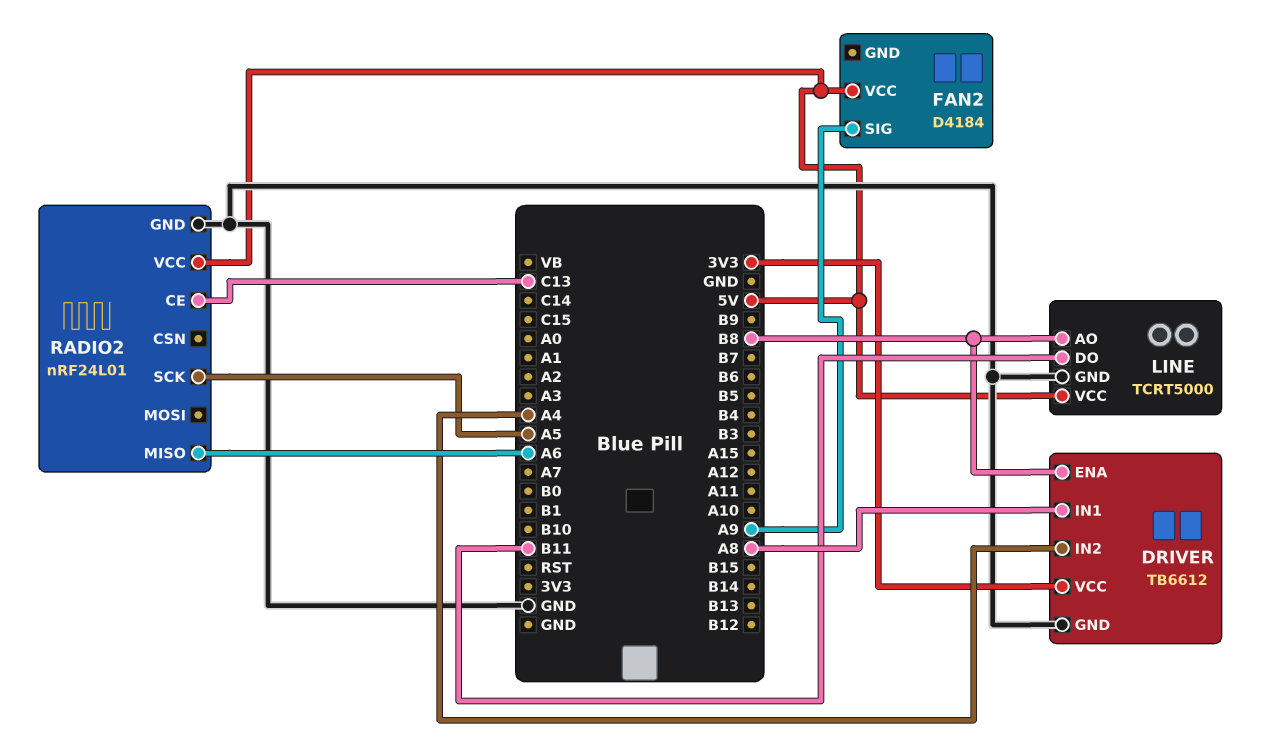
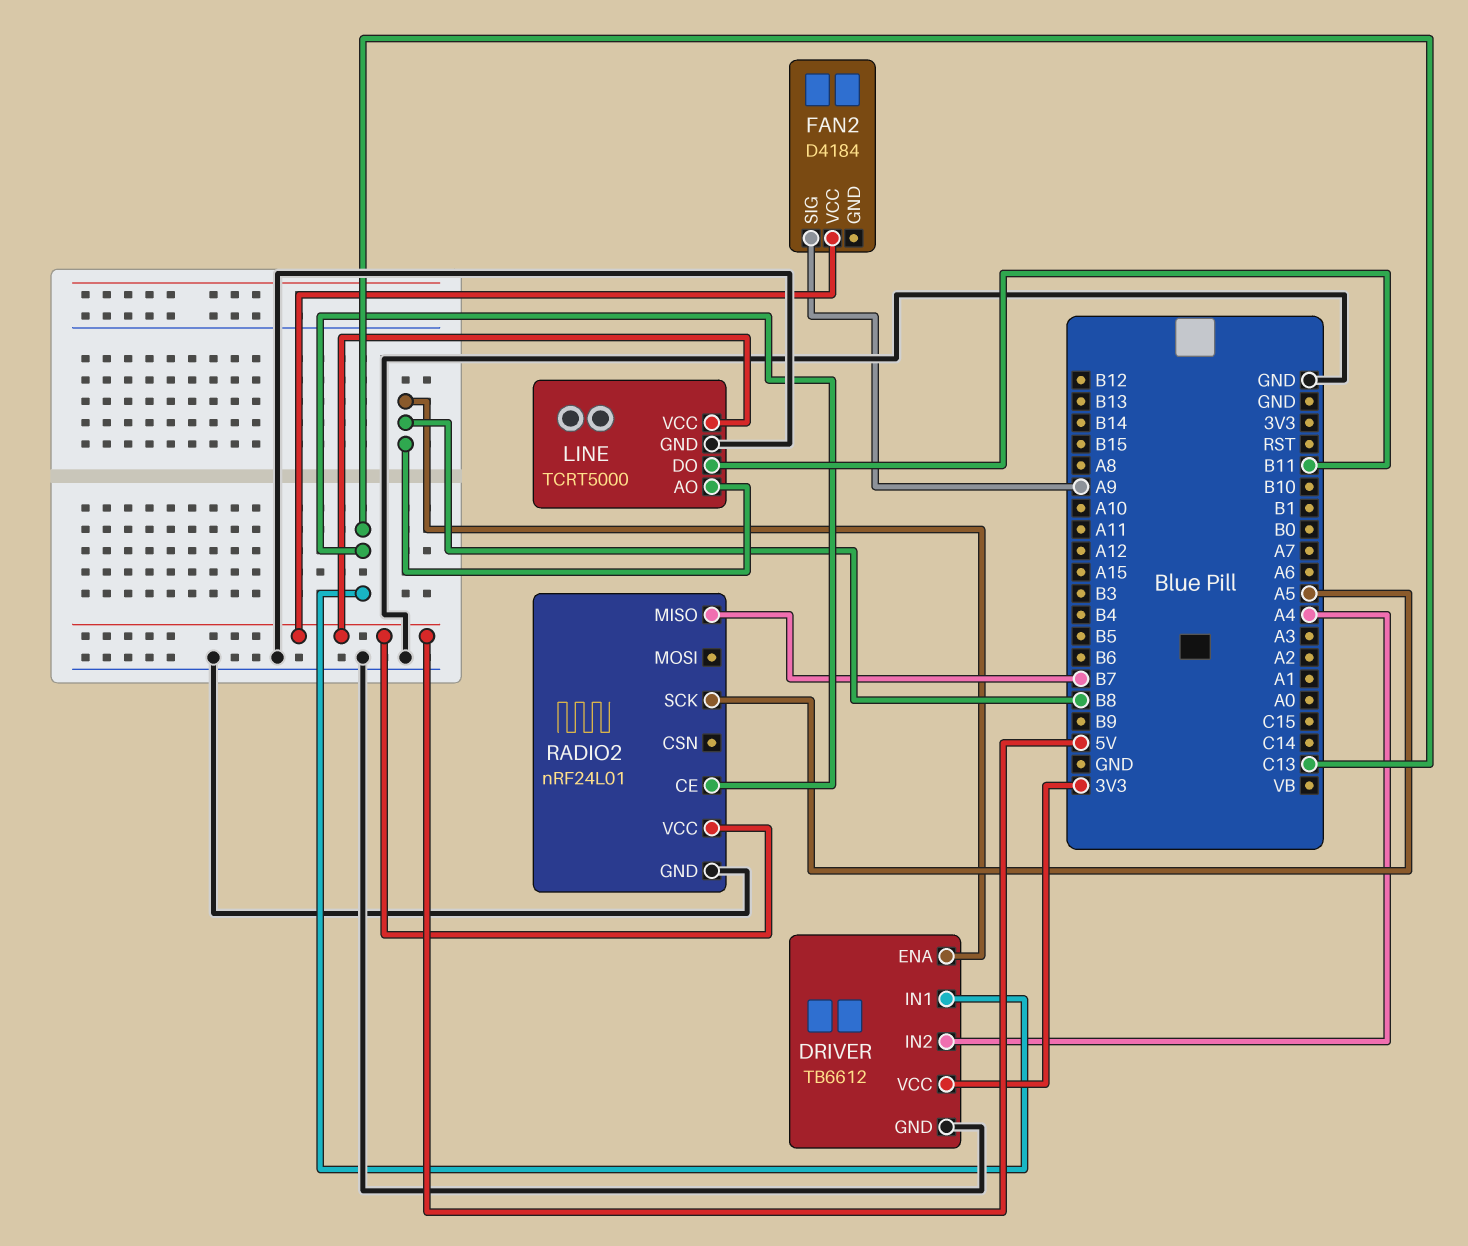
DRIVER pin IN1: A8 -> C13
RADIO2 pin MISO: A6 -> B7

